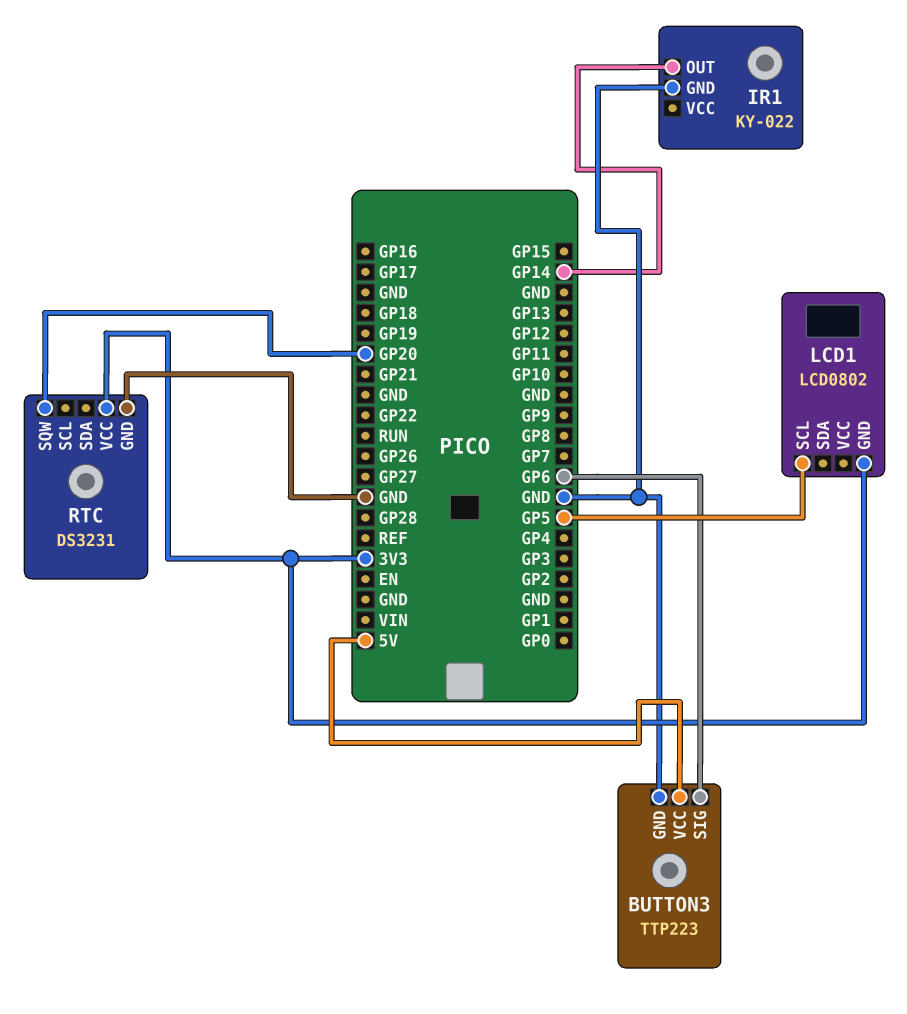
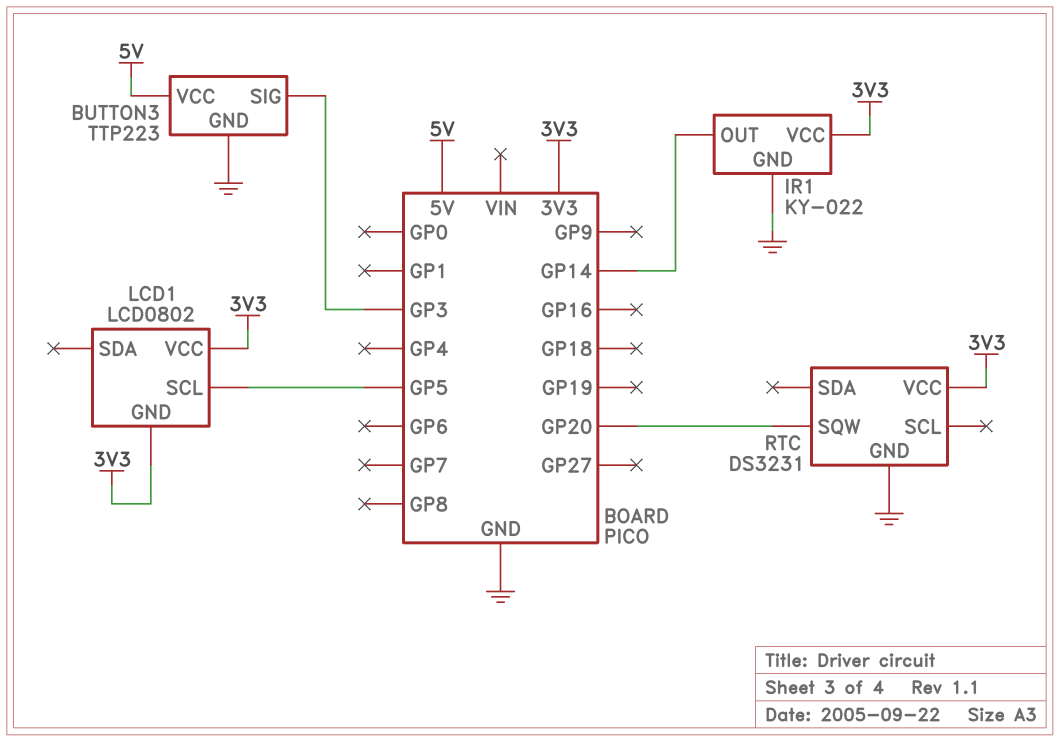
BUTTON3 pin SIG: GP6 -> GP3
IR1 pin VCC: none -> 3V3
LCD1 pin VCC: none -> 3V3

